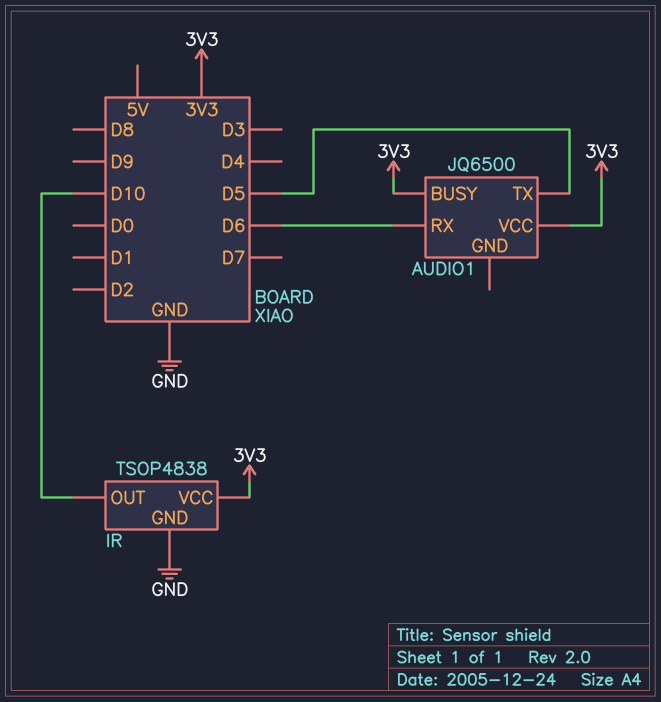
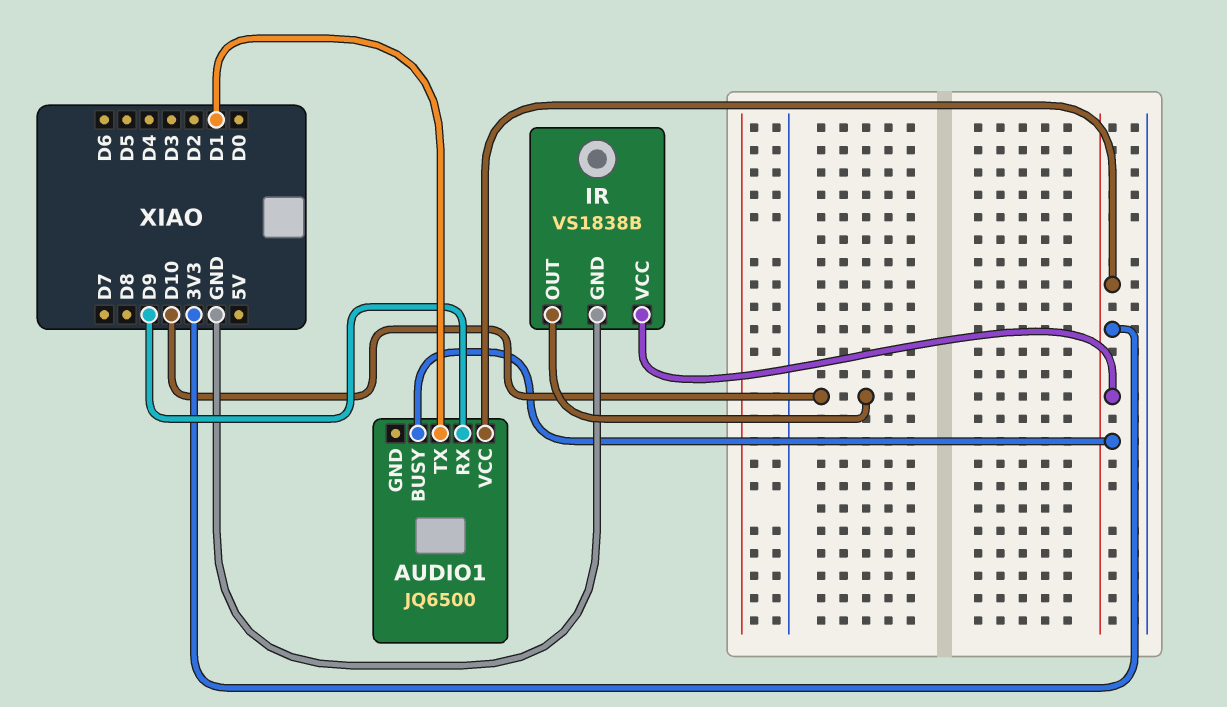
AUDIO1 pin RX: D6 -> D9
AUDIO1 pin TX: D5 -> D1
IR: TSOP4838 -> VS1838B

